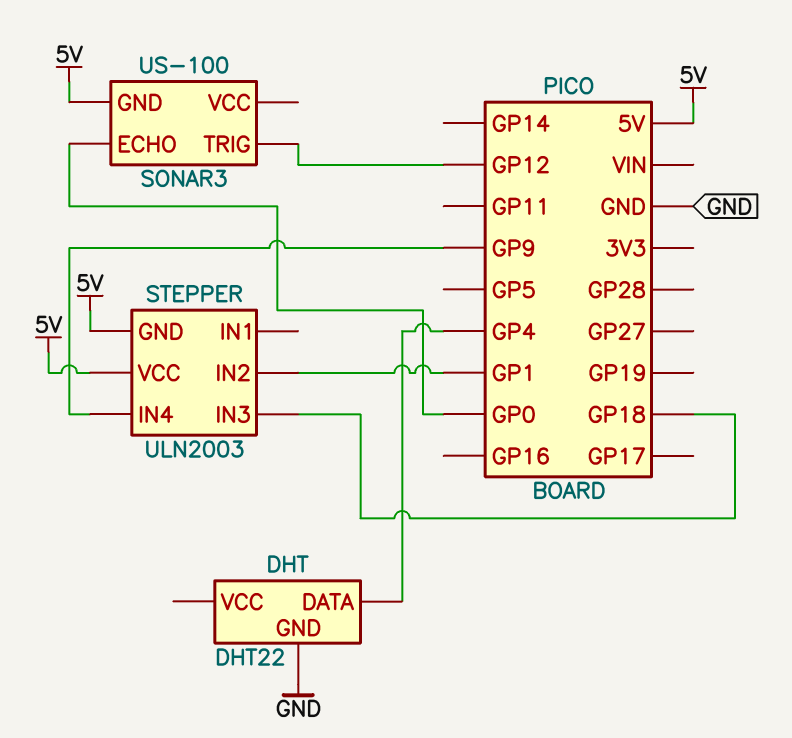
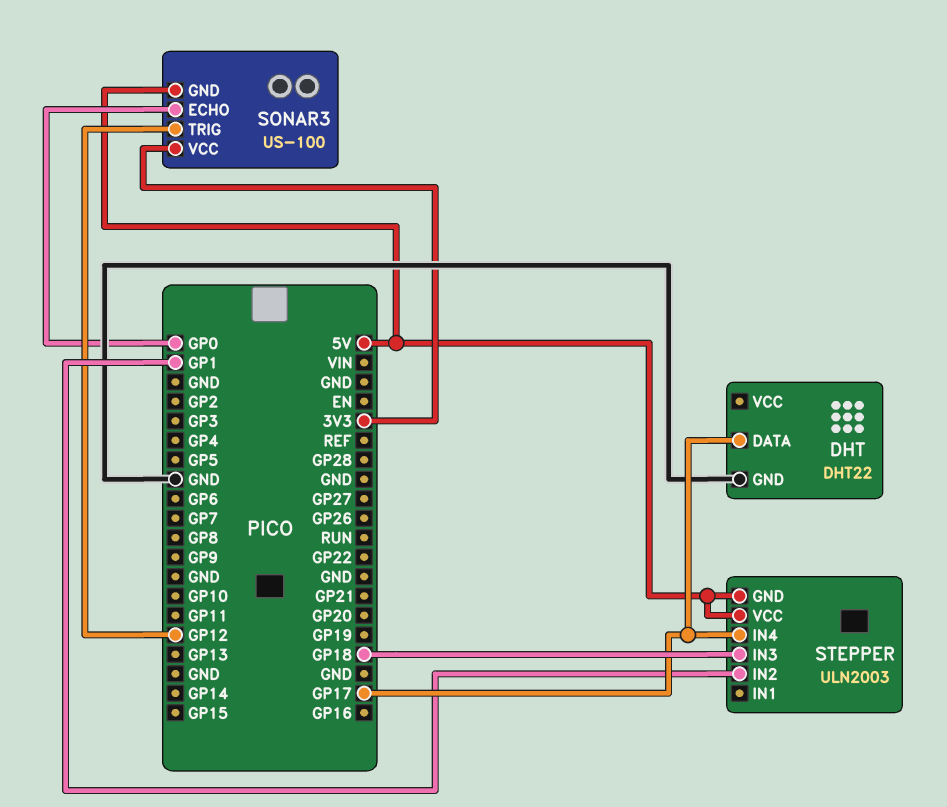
DHT pin DATA: GP4 -> GP17
SONAR3 pin VCC: none -> 3V3
STEPPER pin IN4: GP9 -> GP17

